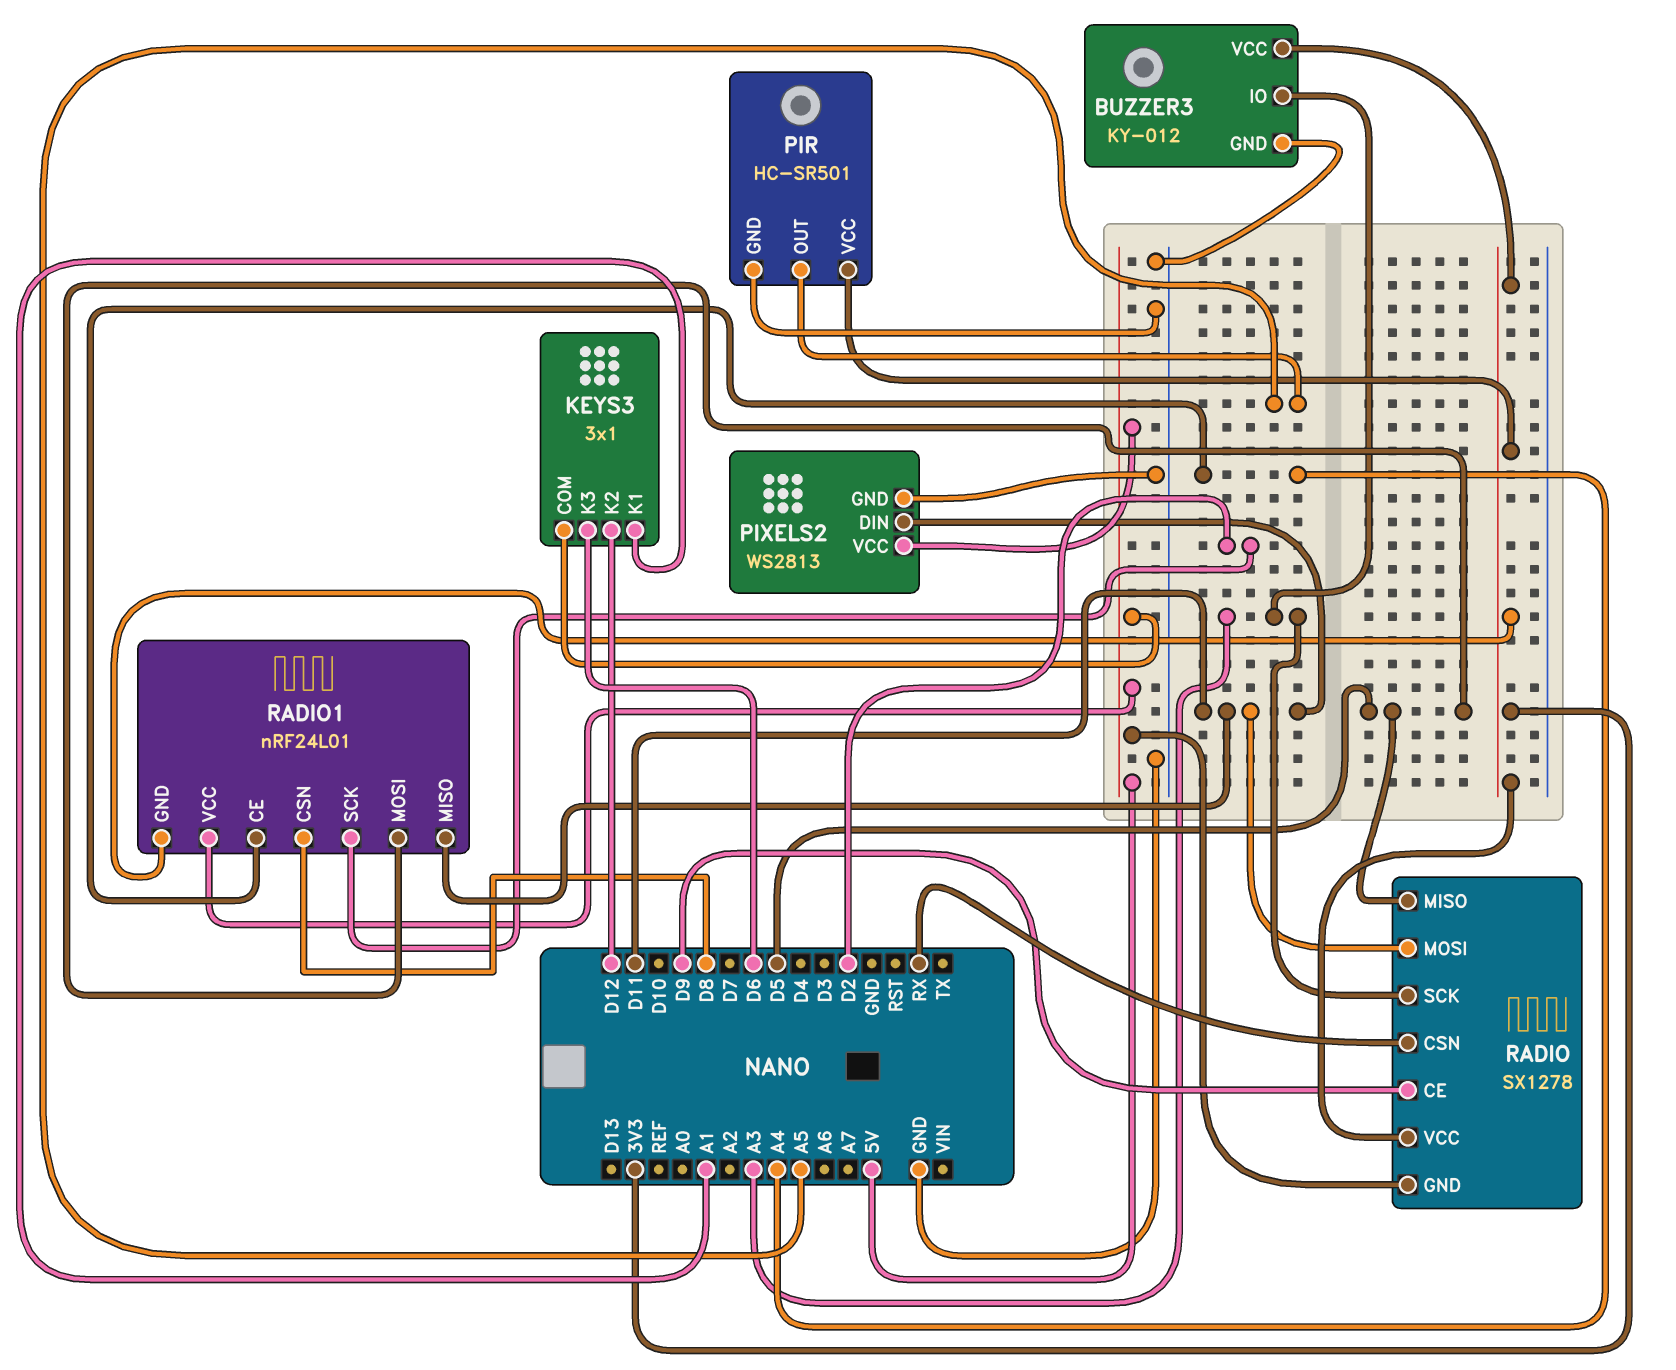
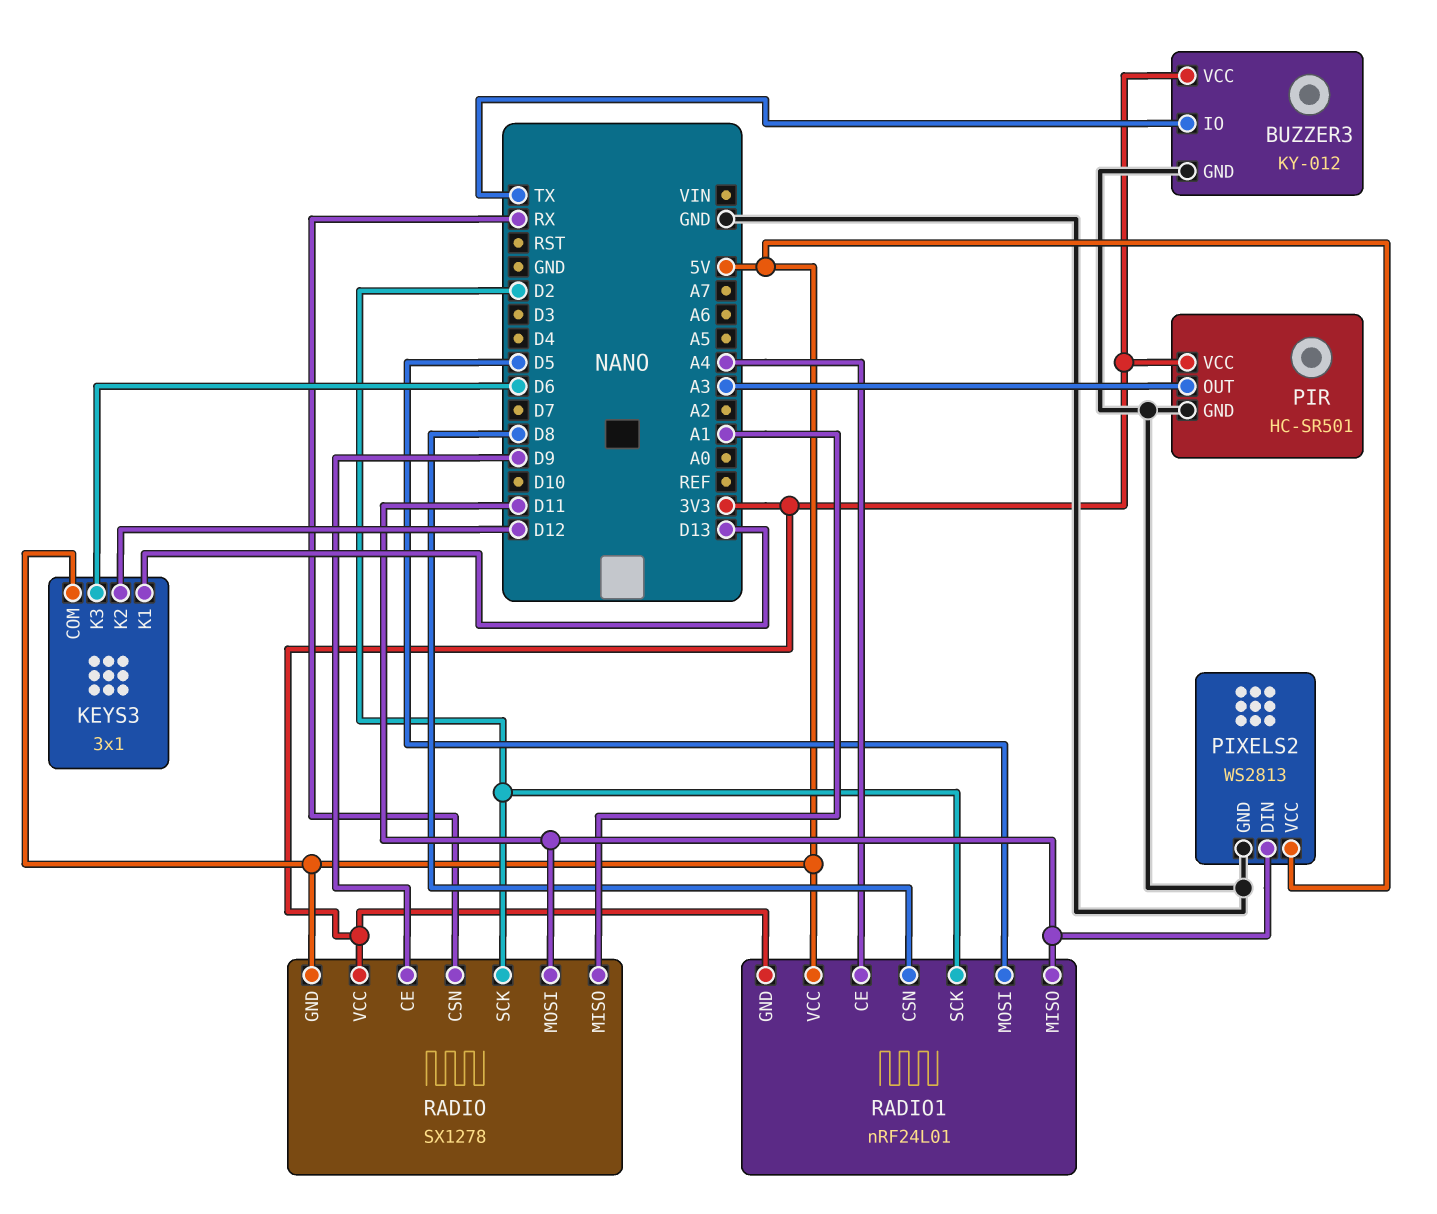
BUZZER3 pin IO: A3 -> TX
KEYS3 pin K1: A1 -> D13
PIR pin OUT: A5 -> A3
RADIO pin MISO: D5 -> A1
RADIO pin SCK: A3 -> D2

